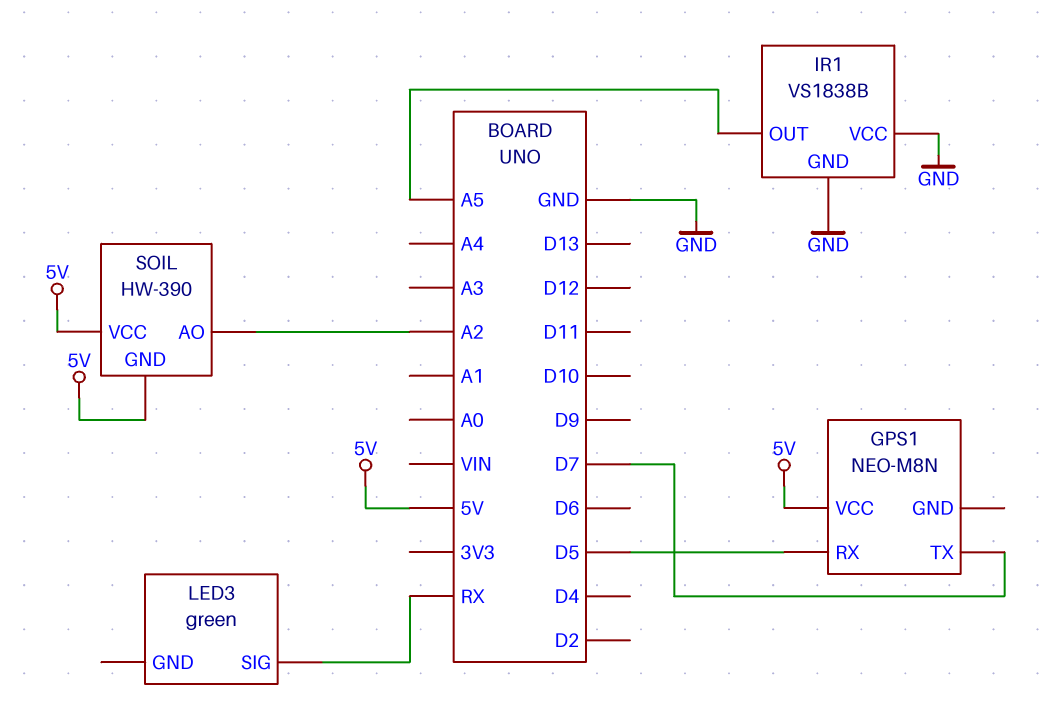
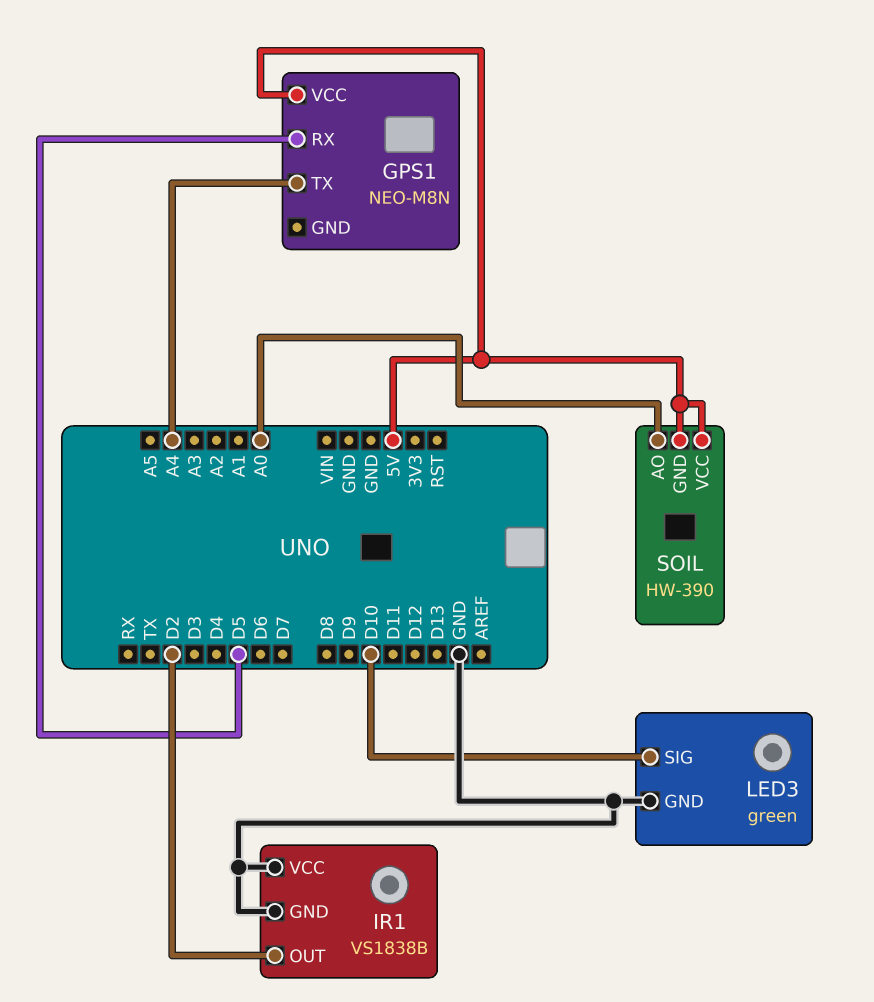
GPS1 pin TX: D7 -> A4
IR1 pin OUT: A5 -> D2
LED3 pin GND: none -> GND
LED3 pin SIG: RX -> D10
SOIL pin AO: A2 -> A0

